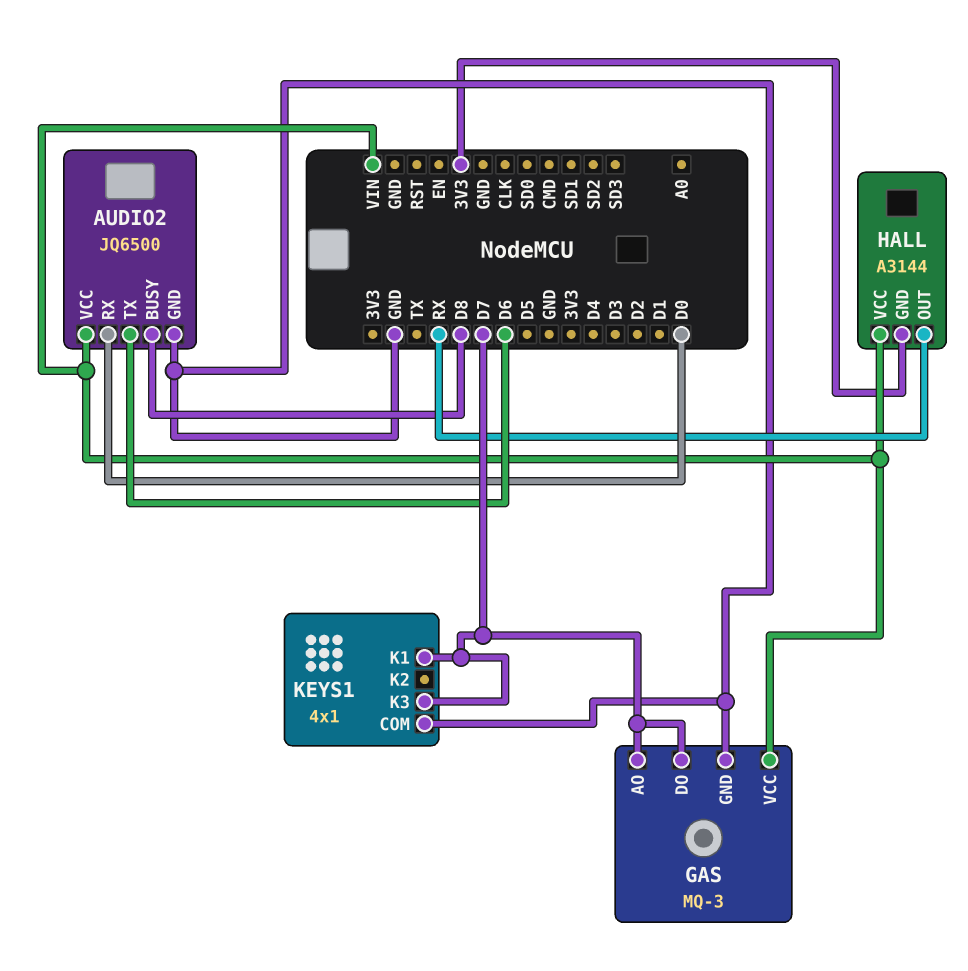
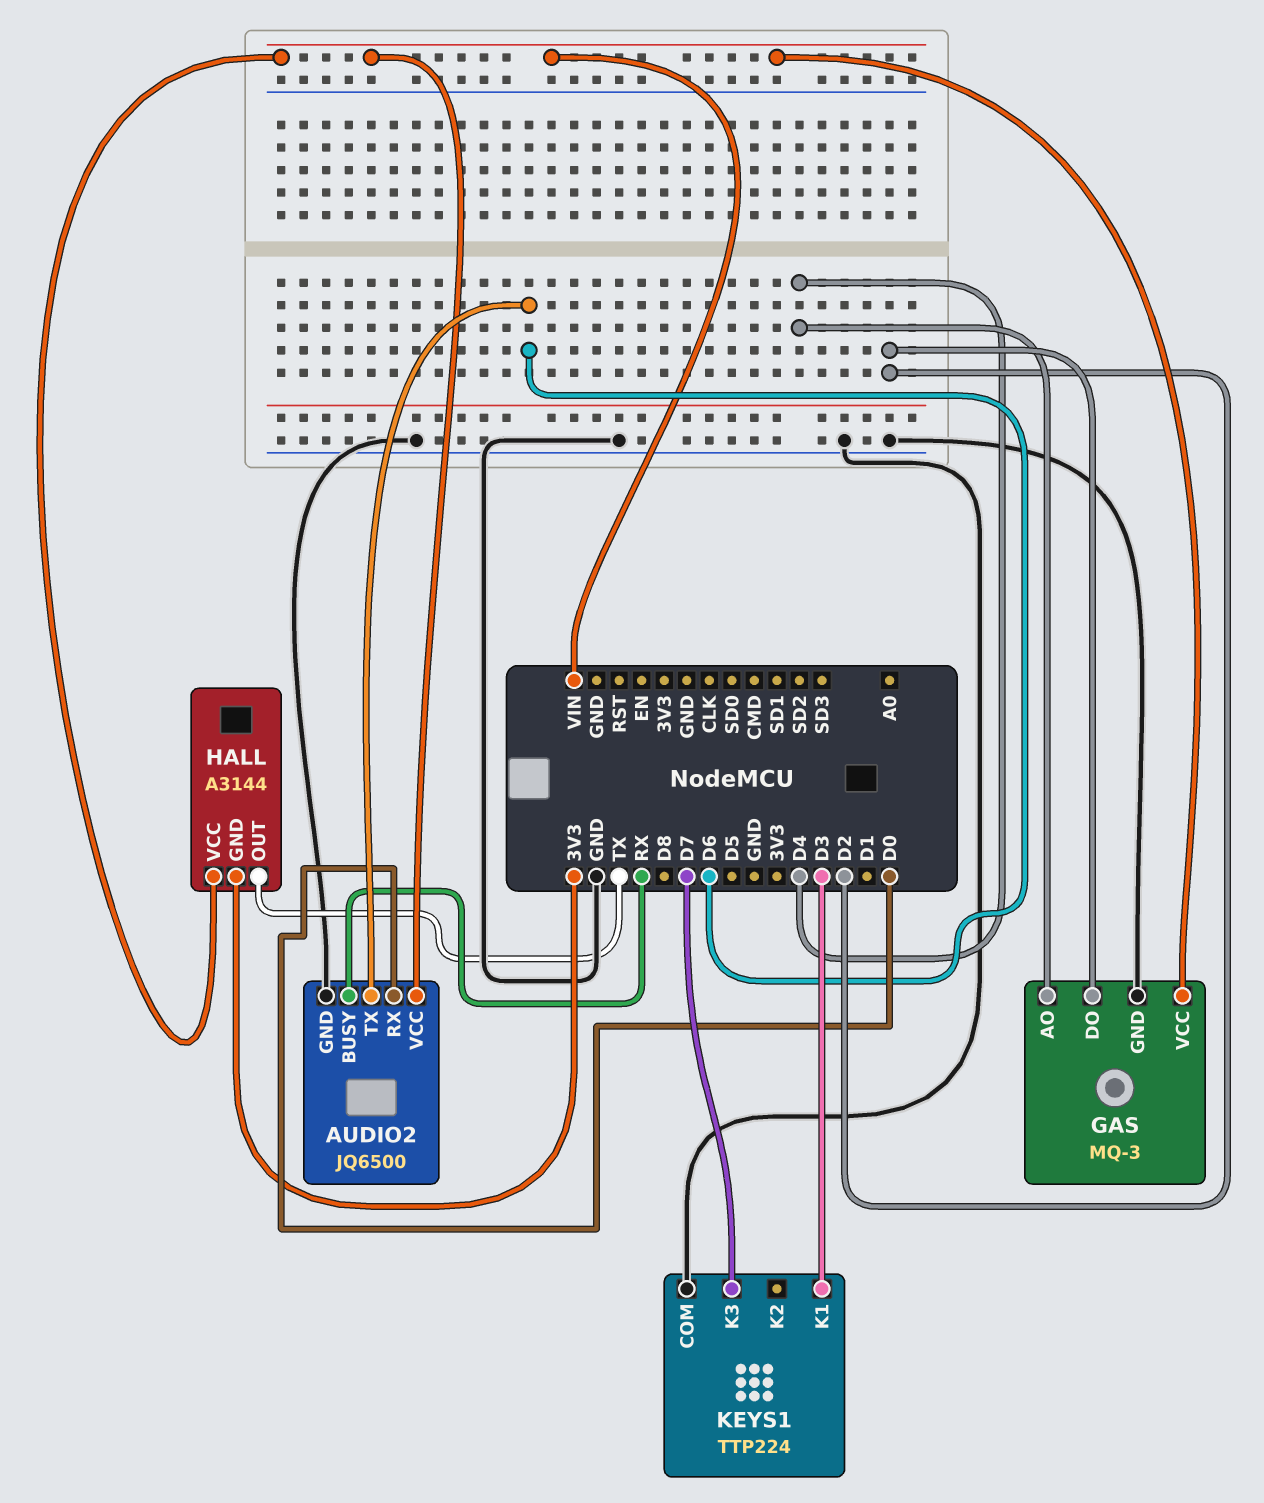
AUDIO2 pin BUSY: D8 -> RX
GAS pin AO: D7 -> D4
GAS pin DO: D7 -> D2
HALL pin OUT: RX -> TX
KEYS1: 4x1 -> TTP224
KEYS1 pin K1: D7 -> D3

